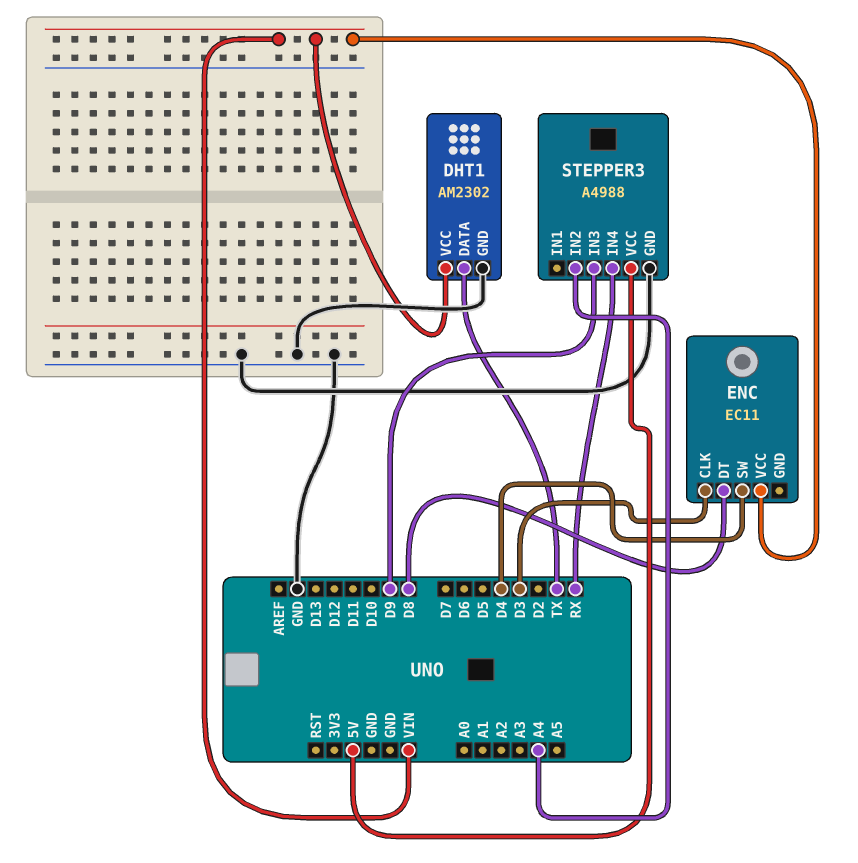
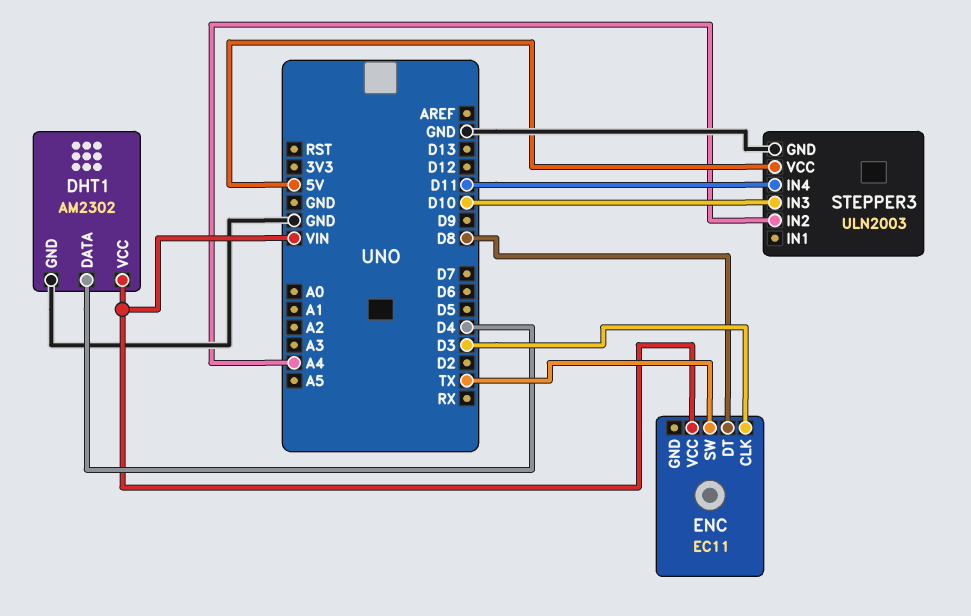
DHT1 pin DATA: TX -> D4
ENC pin SW: D4 -> TX
STEPPER3: A4988 -> ULN2003
STEPPER3 pin IN3: D9 -> D10
STEPPER3 pin IN4: RX -> D11

